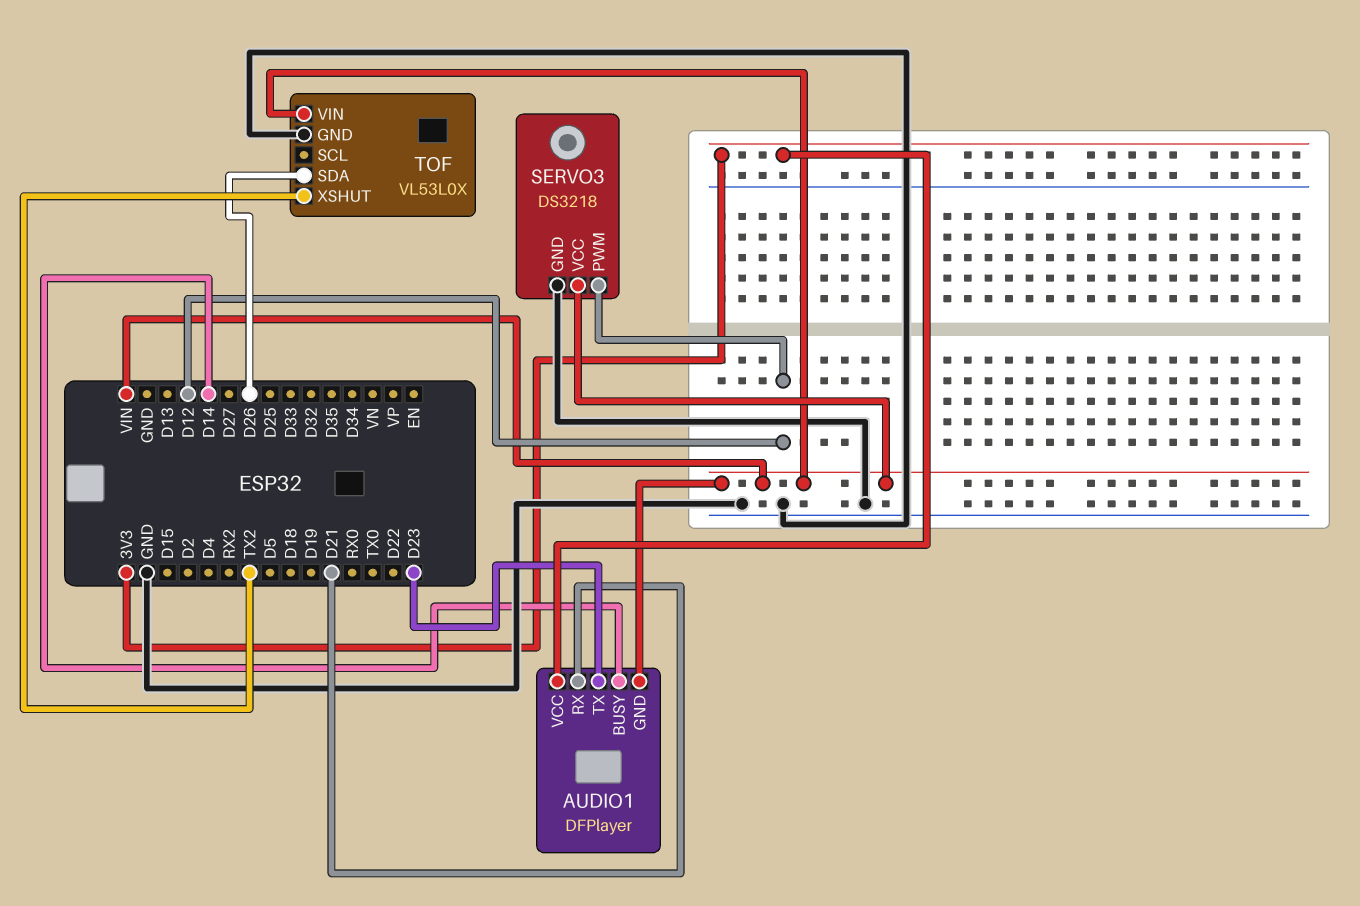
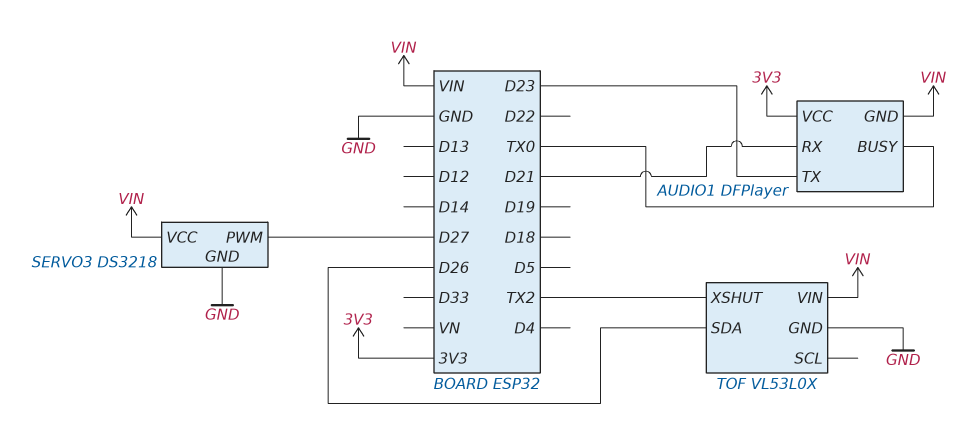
AUDIO1 pin BUSY: D14 -> TX0
SERVO3 pin PWM: D12 -> D27

